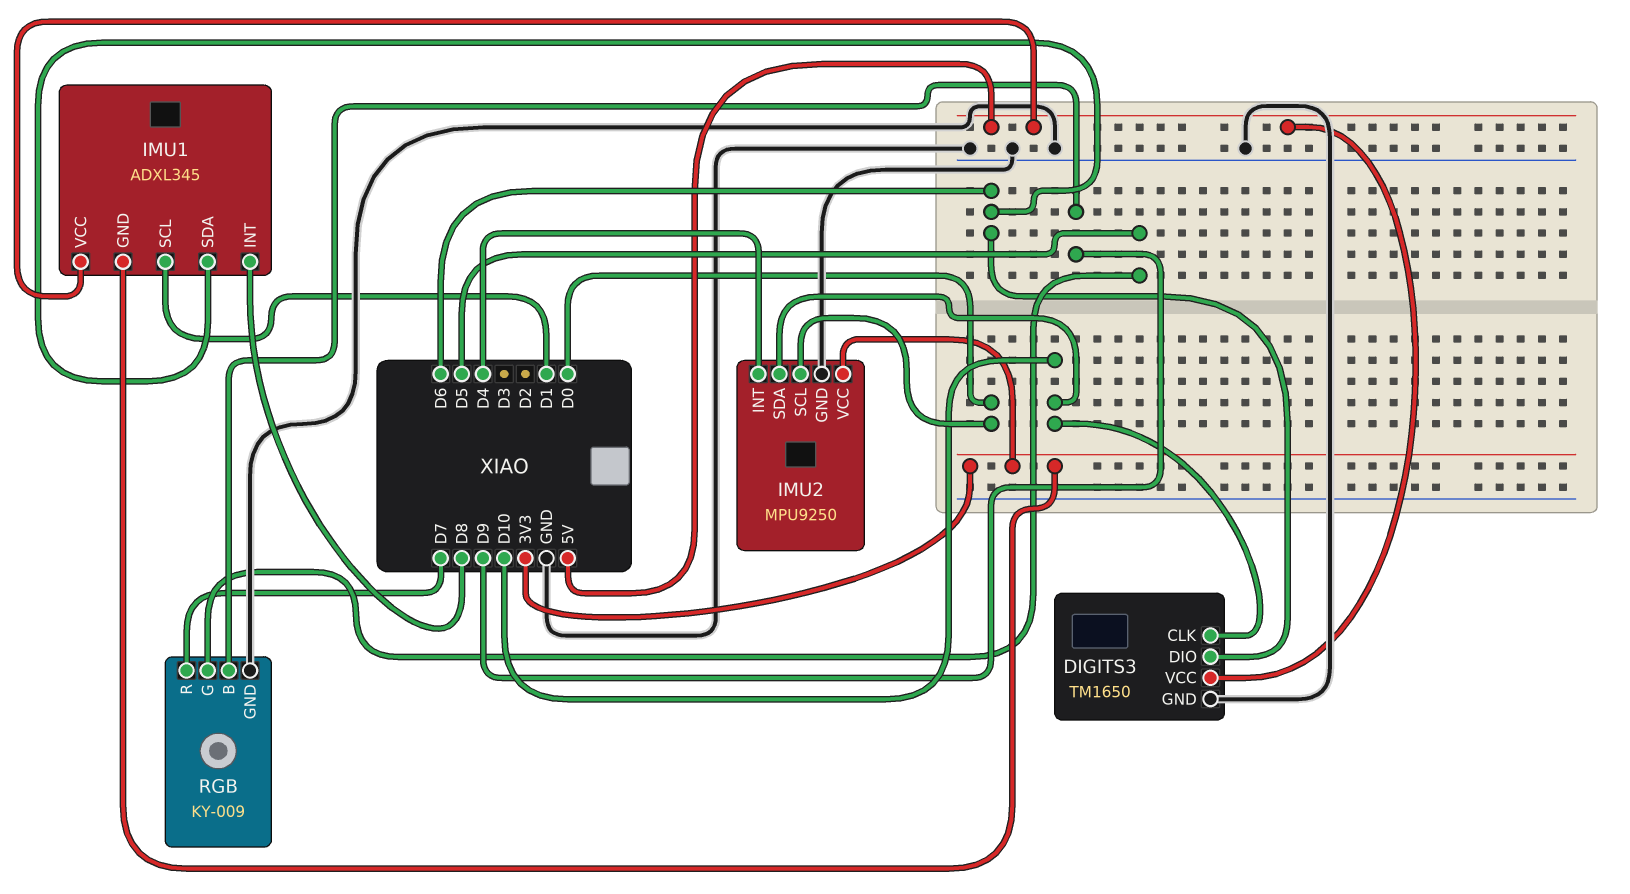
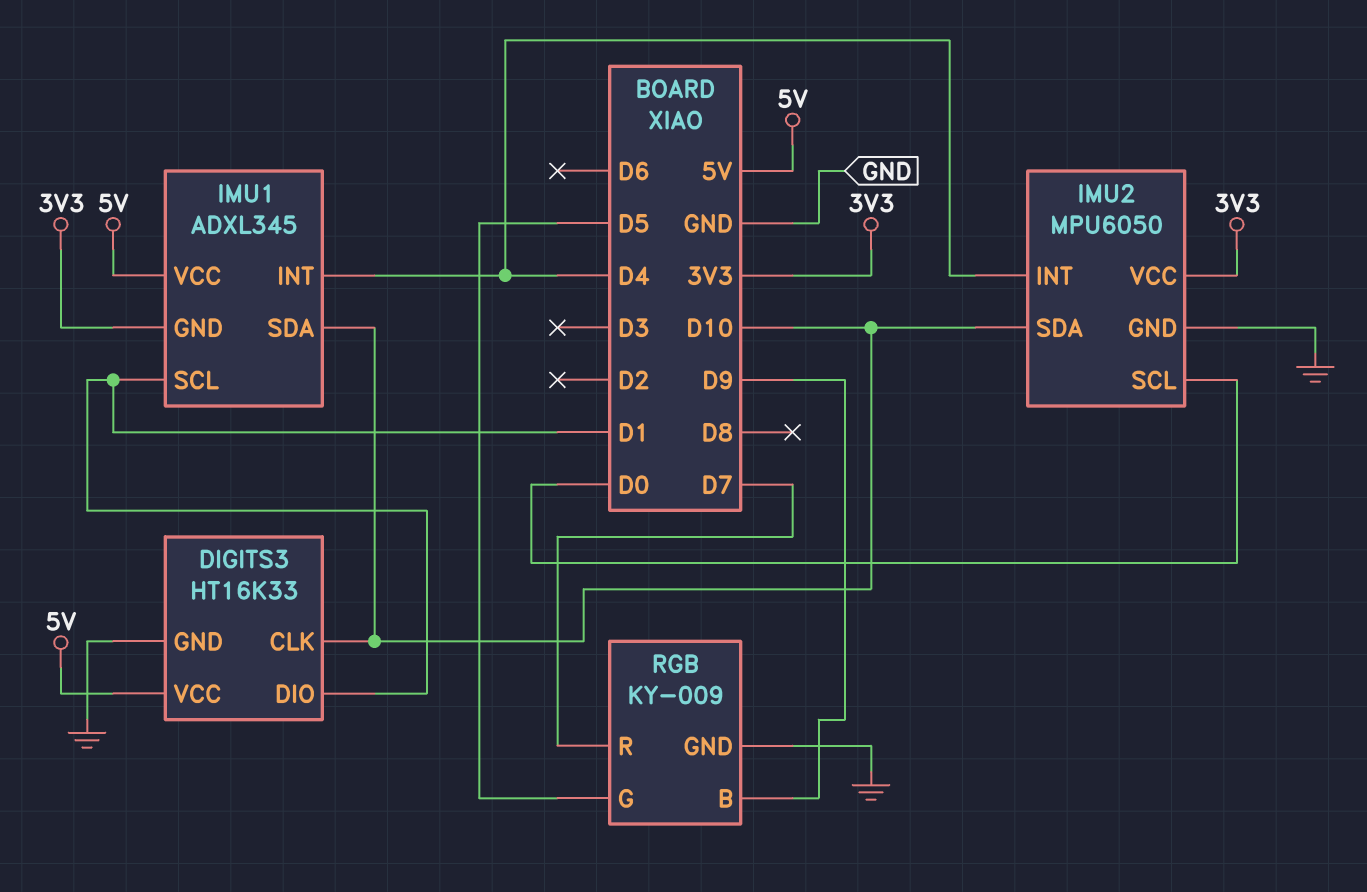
DIGITS3: TM1650 -> HT16K33
DIGITS3 pin DIO: D6 -> D1
IMU1 pin INT: D8 -> D4
IMU1 pin SDA: D6 -> D10
IMU2: MPU9250 -> MPU6050

